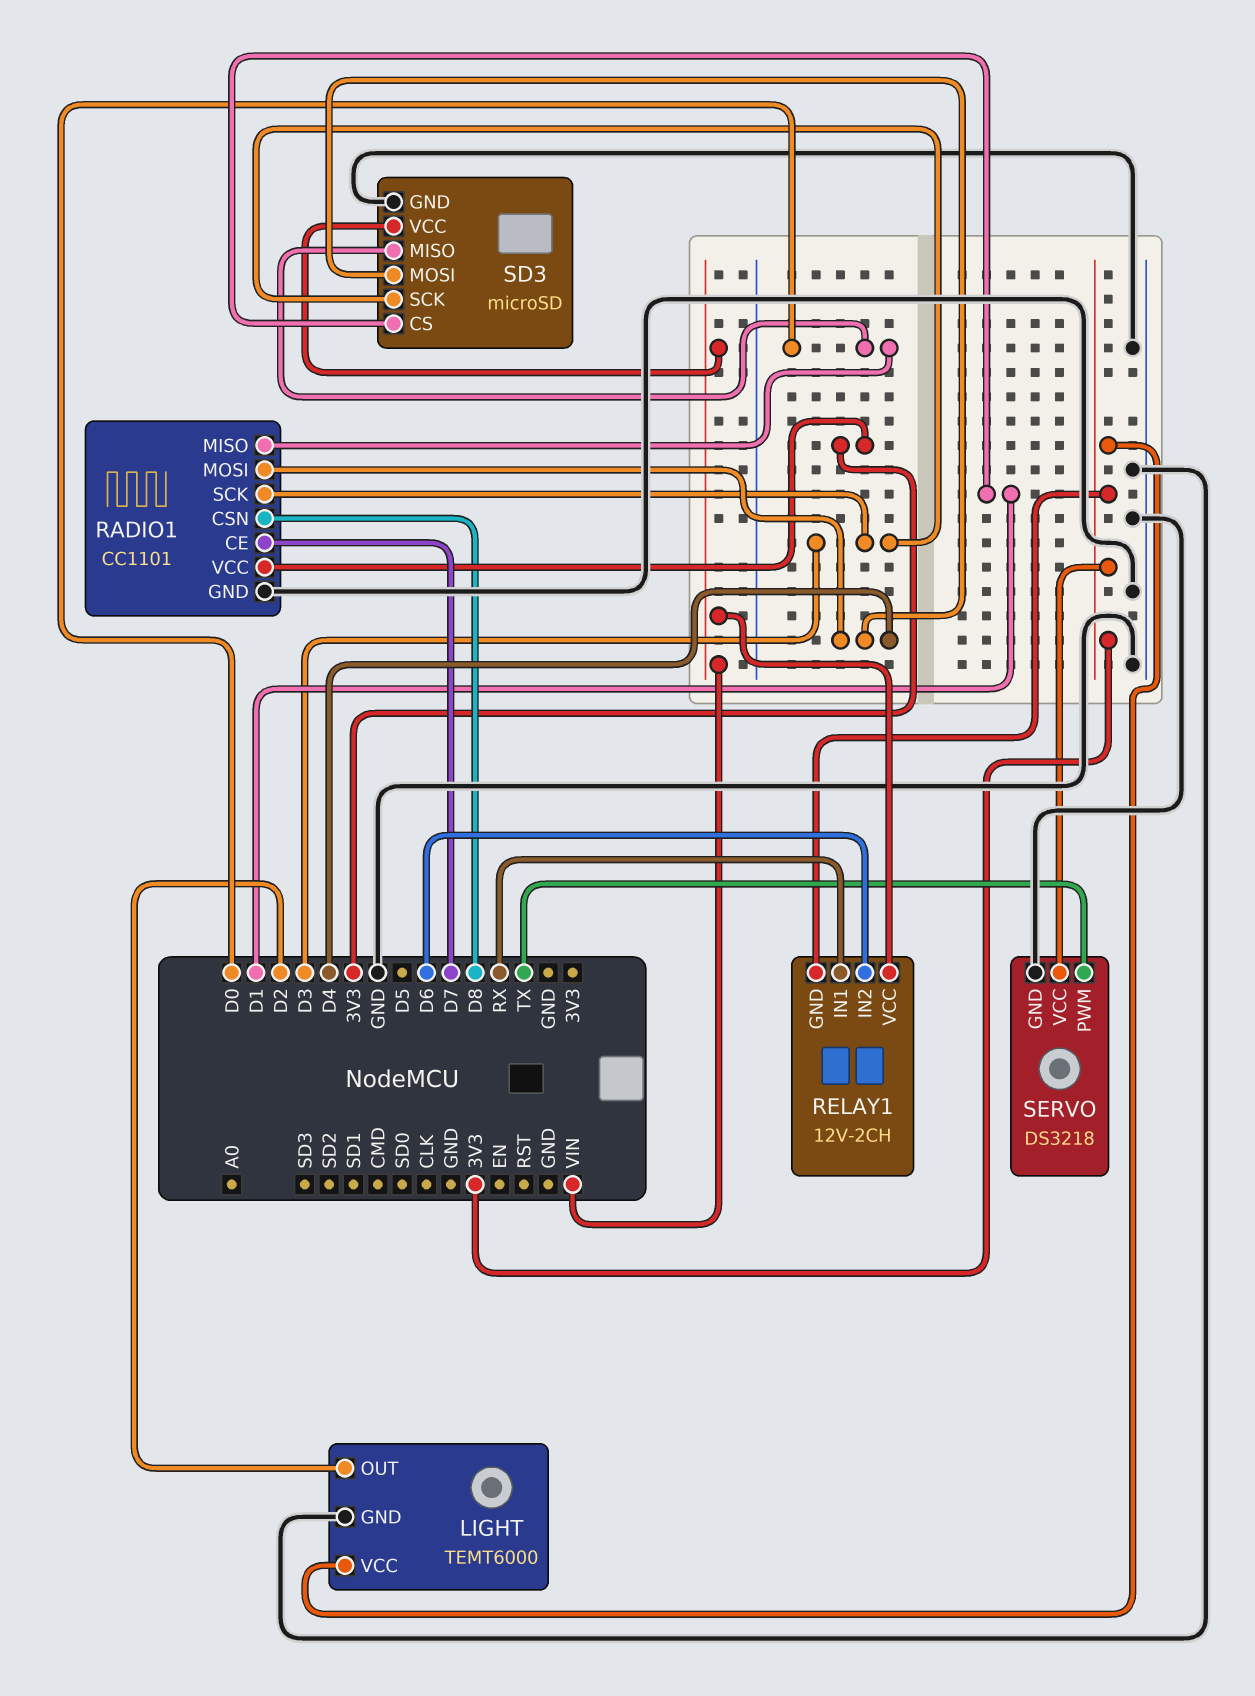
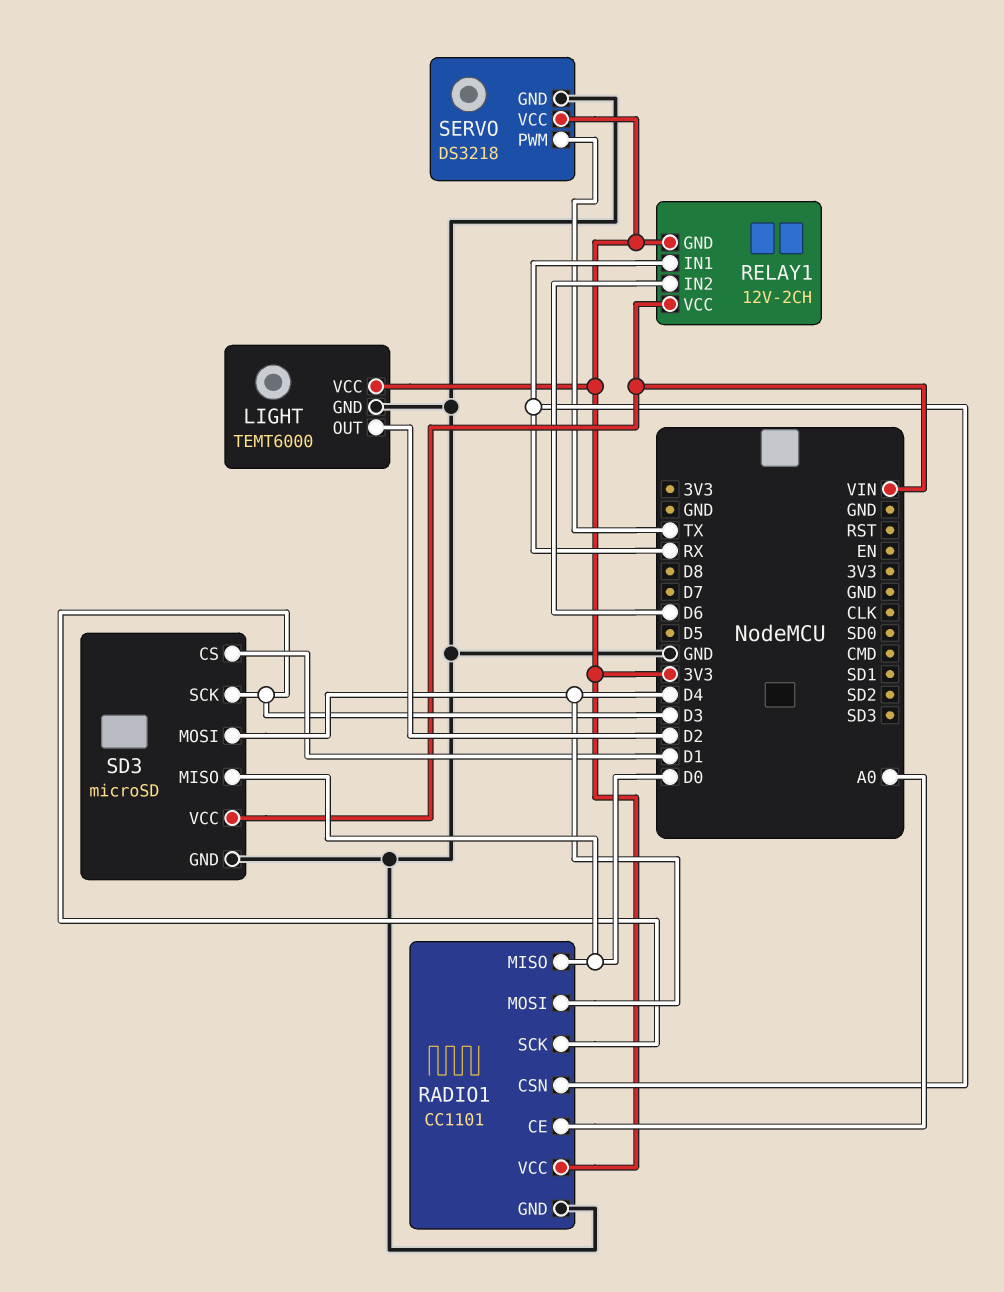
RADIO1 pin CE: D7 -> A0
RADIO1 pin CSN: D8 -> RX

